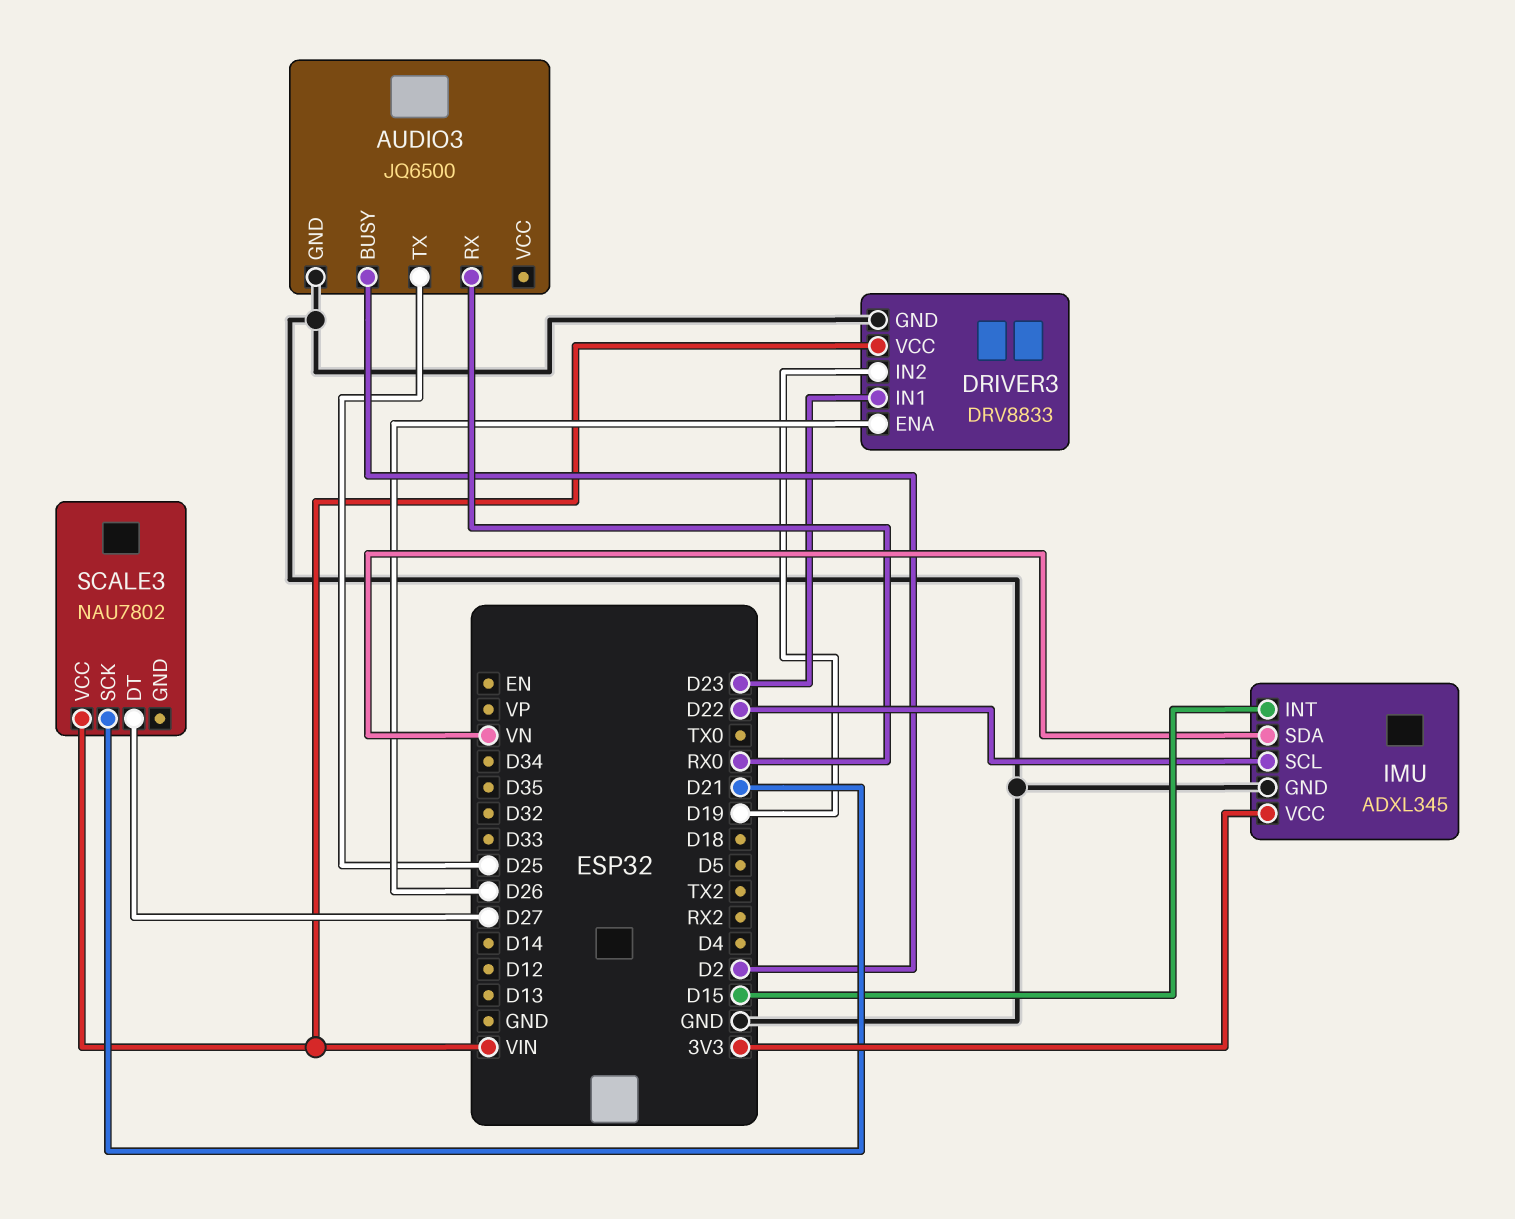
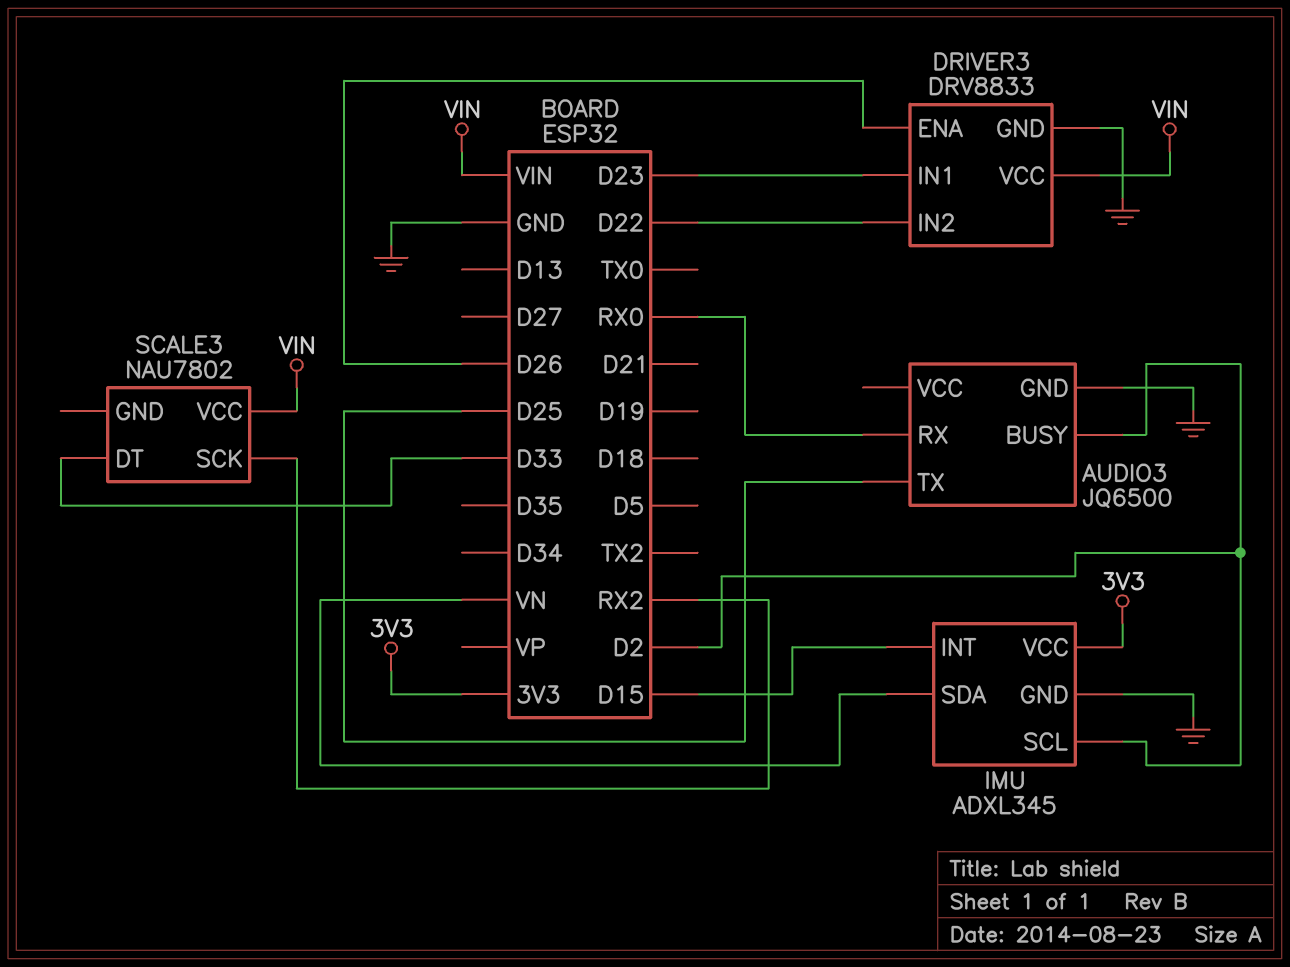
DRIVER3 pin IN2: D19 -> D22
IMU pin SCL: D22 -> D2
SCALE3 pin DT: D27 -> D33
SCALE3 pin SCK: D21 -> RX2

